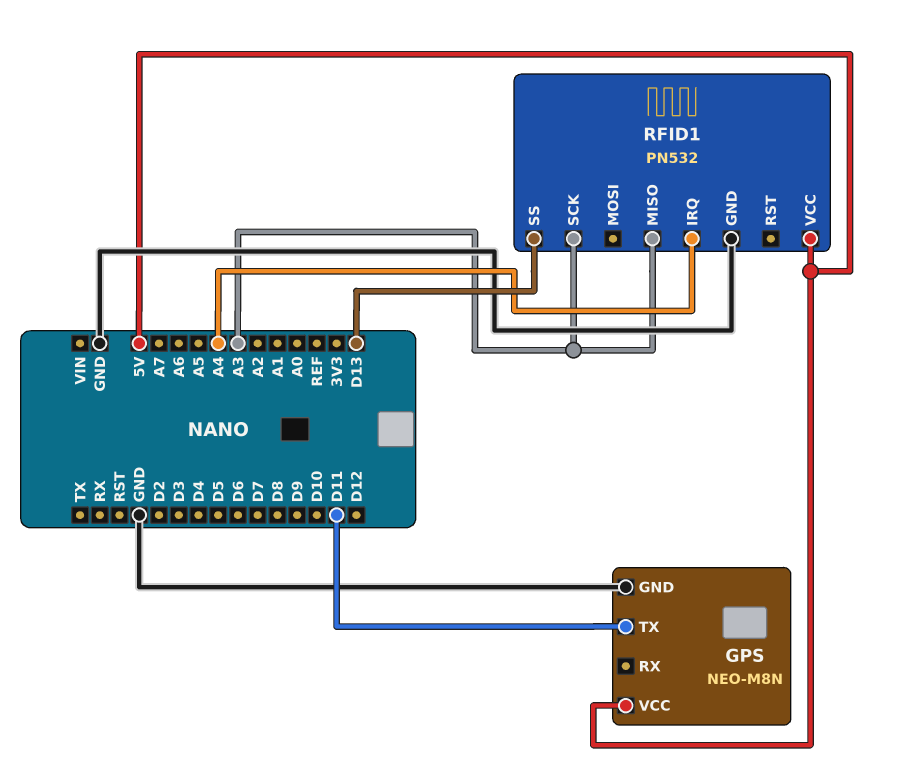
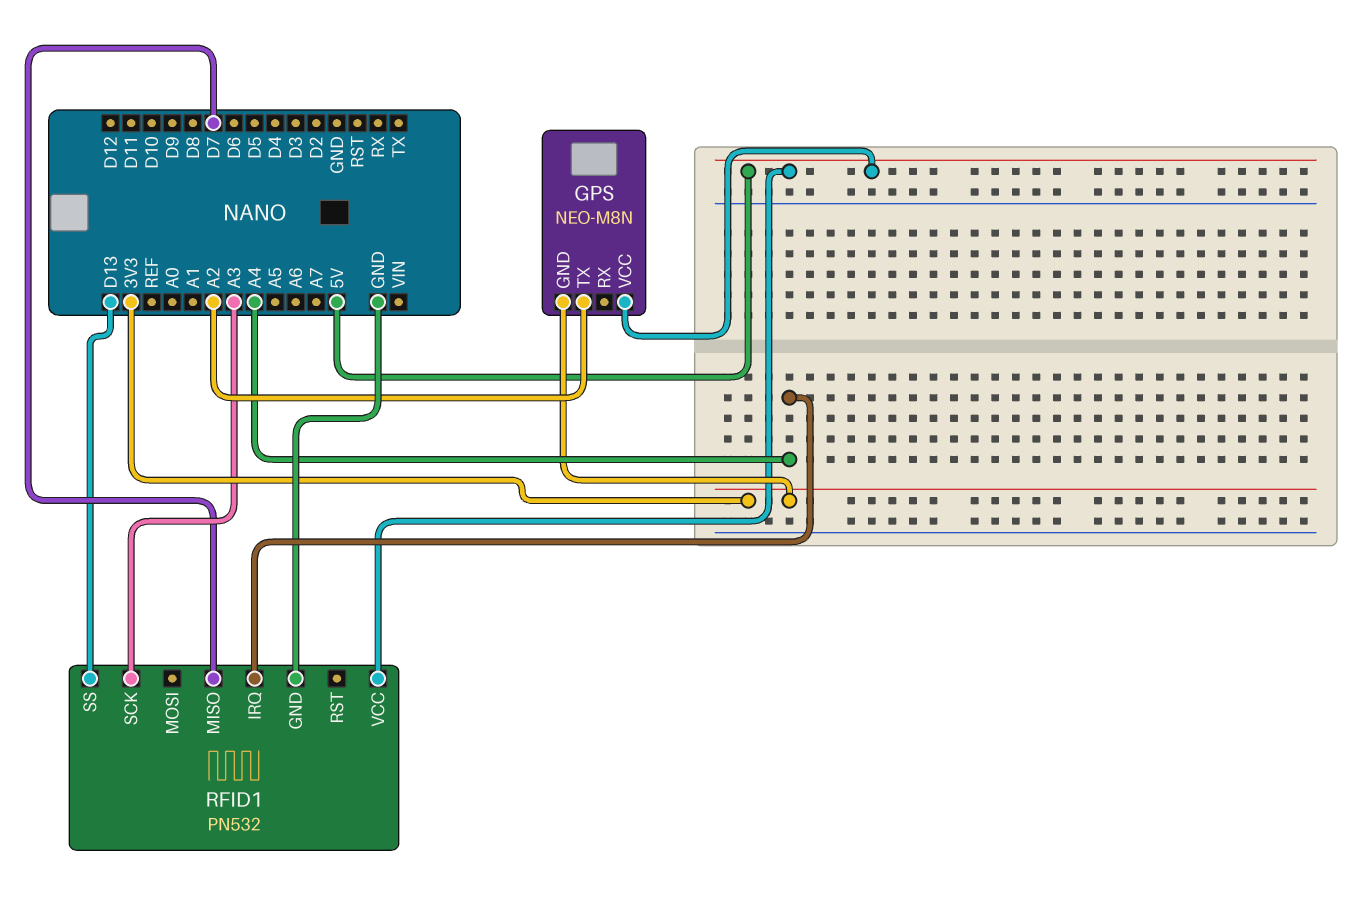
GPS pin GND: GND -> 3V3
GPS pin TX: D11 -> A2
RFID1 pin MISO: A3 -> D7

